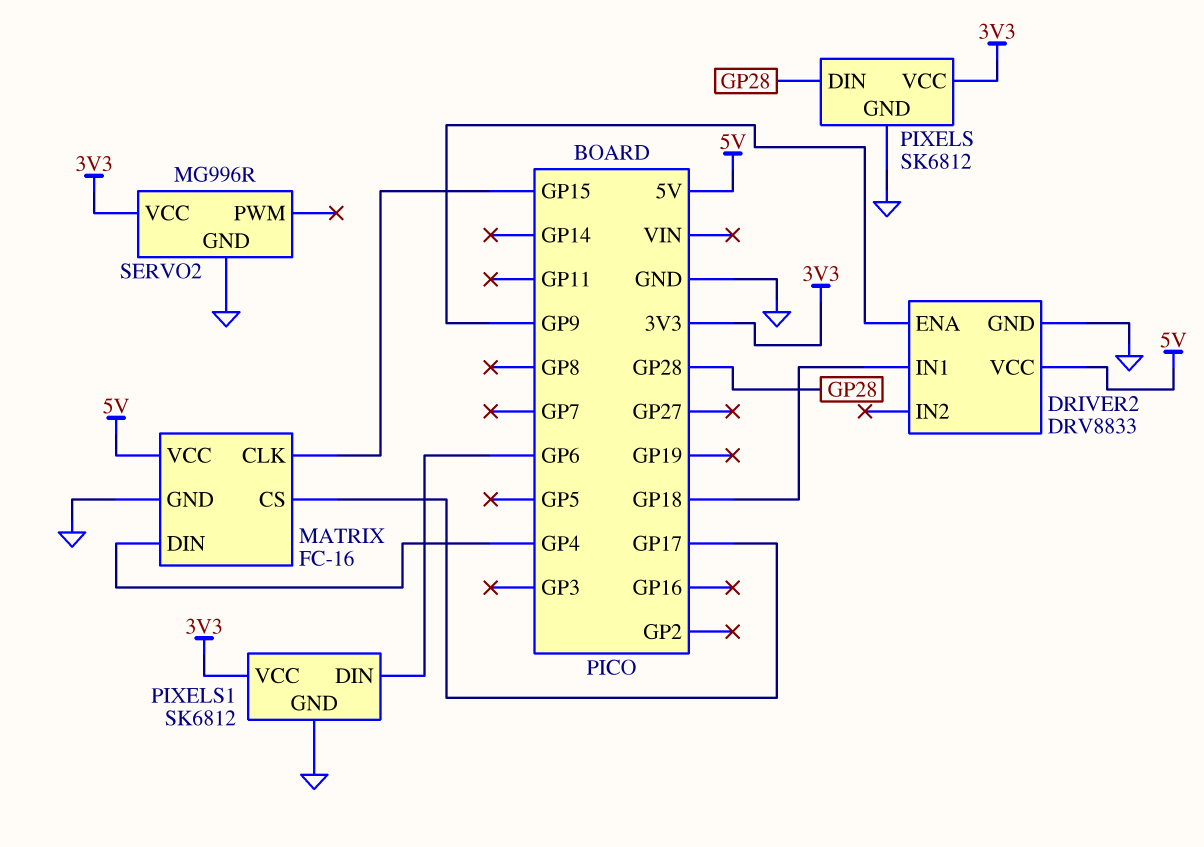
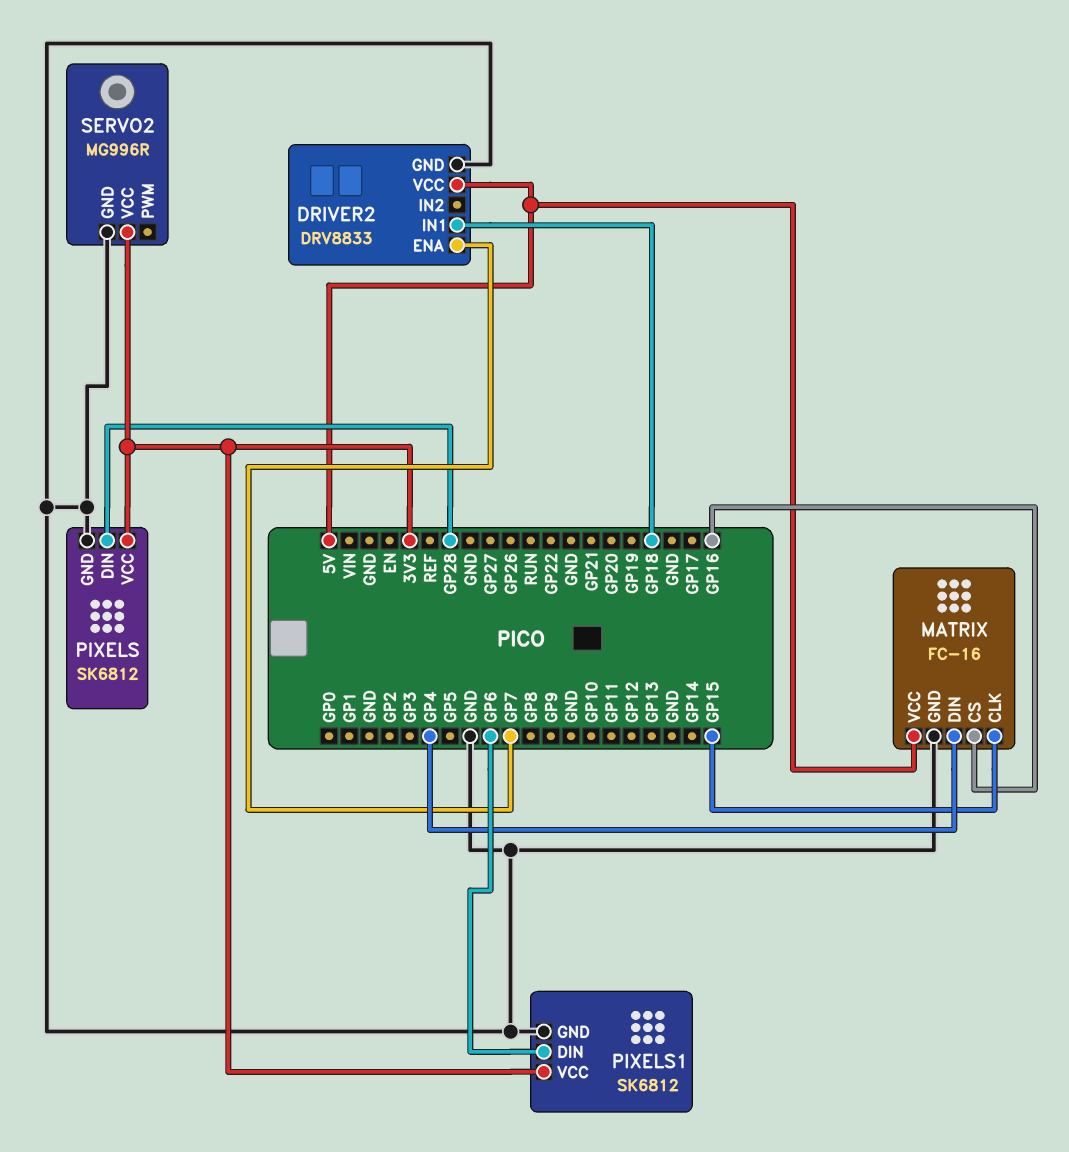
DRIVER2 pin ENA: GP9 -> GP7
MATRIX pin CS: GP17 -> GP16

